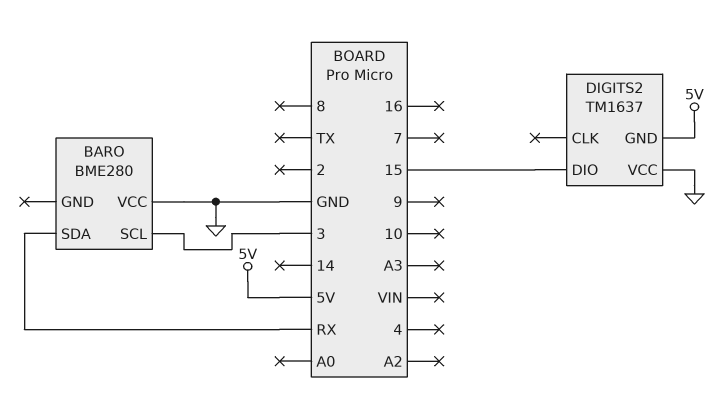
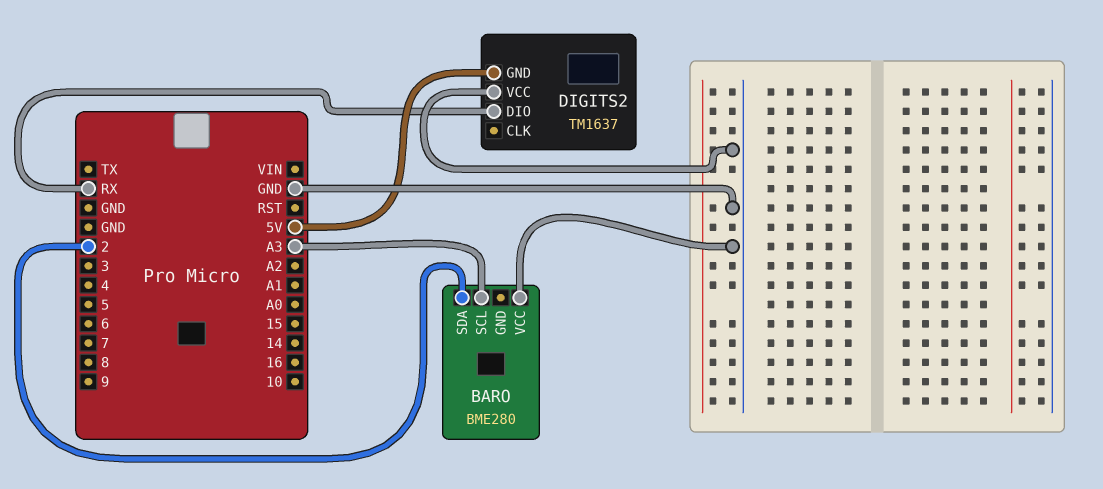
BARO pin SCL: 3 -> A3
BARO pin SDA: RX -> 2
DIGITS2 pin DIO: 15 -> RX

